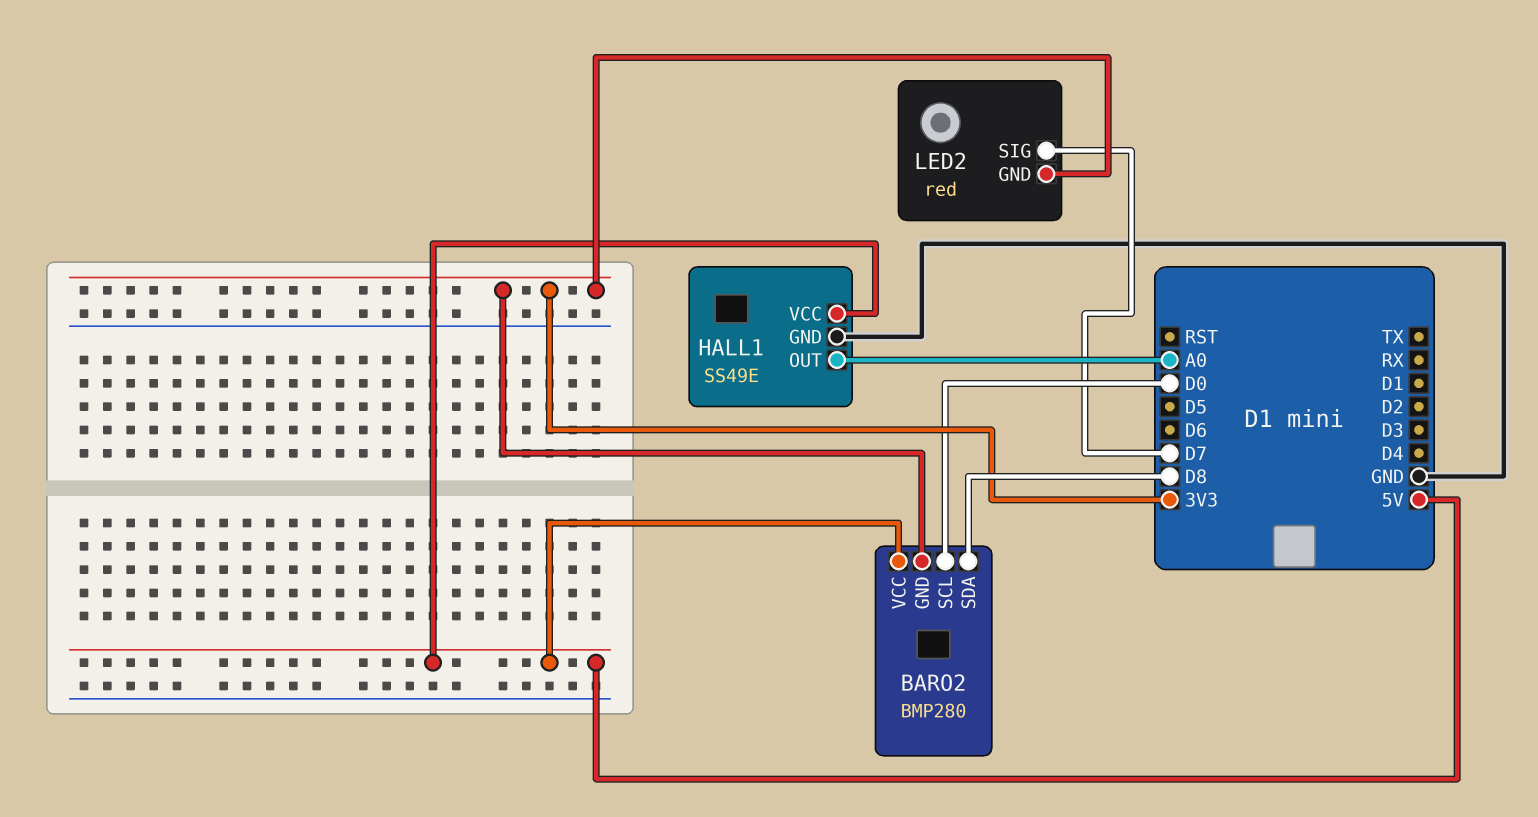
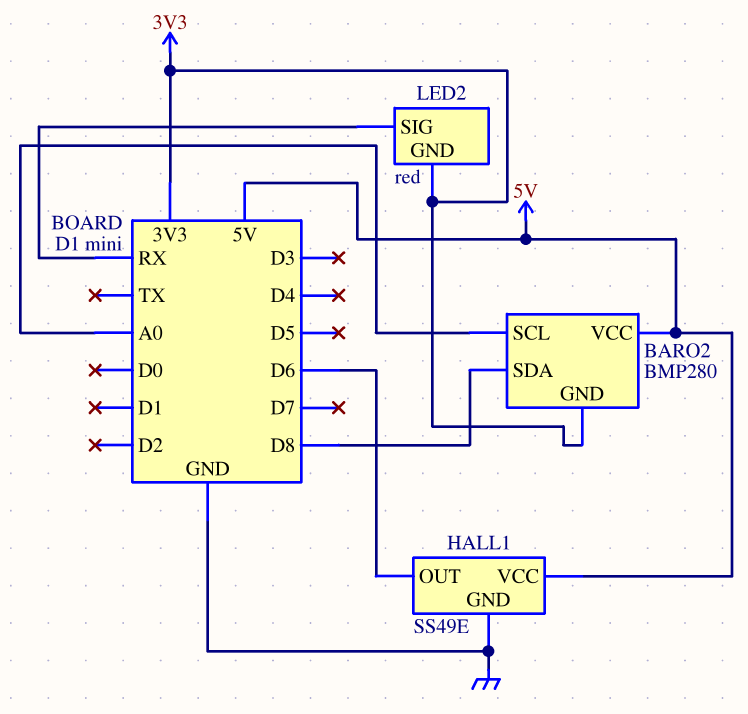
BARO2 pin SCL: D0 -> A0
HALL1 pin OUT: A0 -> D6
LED2 pin SIG: D7 -> RX

